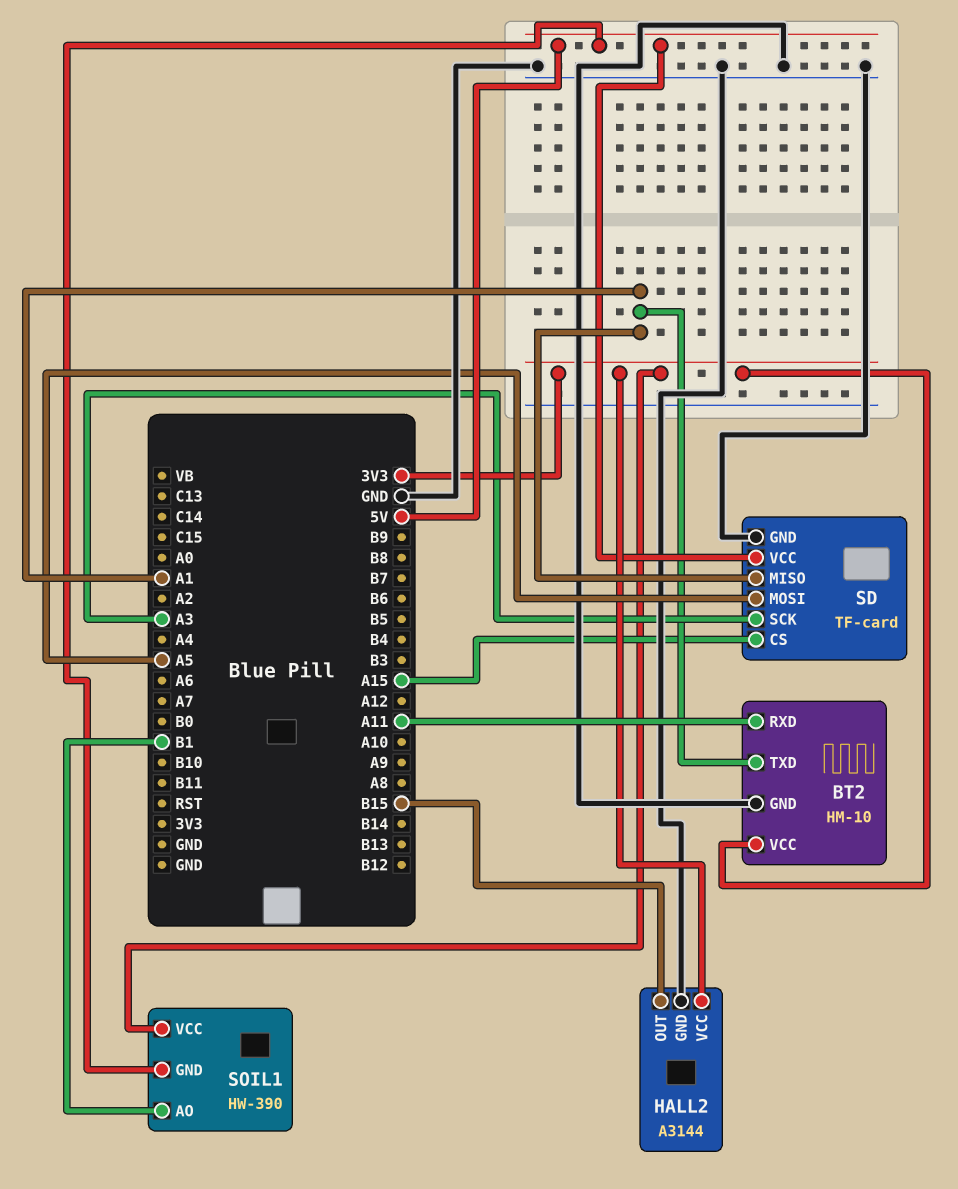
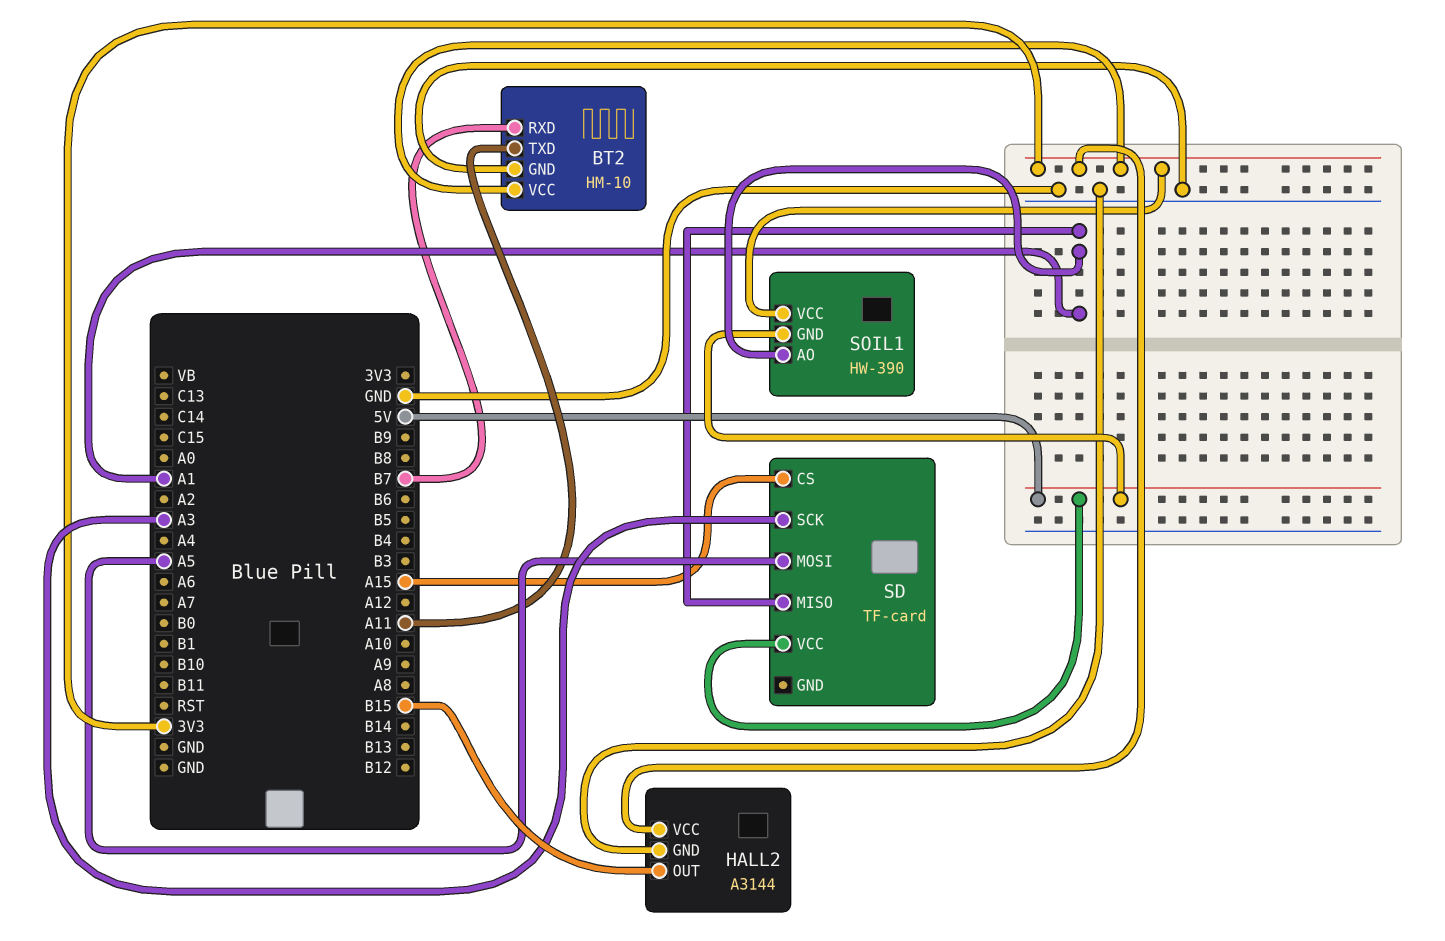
BT2 pin RXD: A11 -> B7
BT2 pin TXD: A1 -> A11
SD pin GND: GND -> none
SOIL1 pin AO: B1 -> A1

